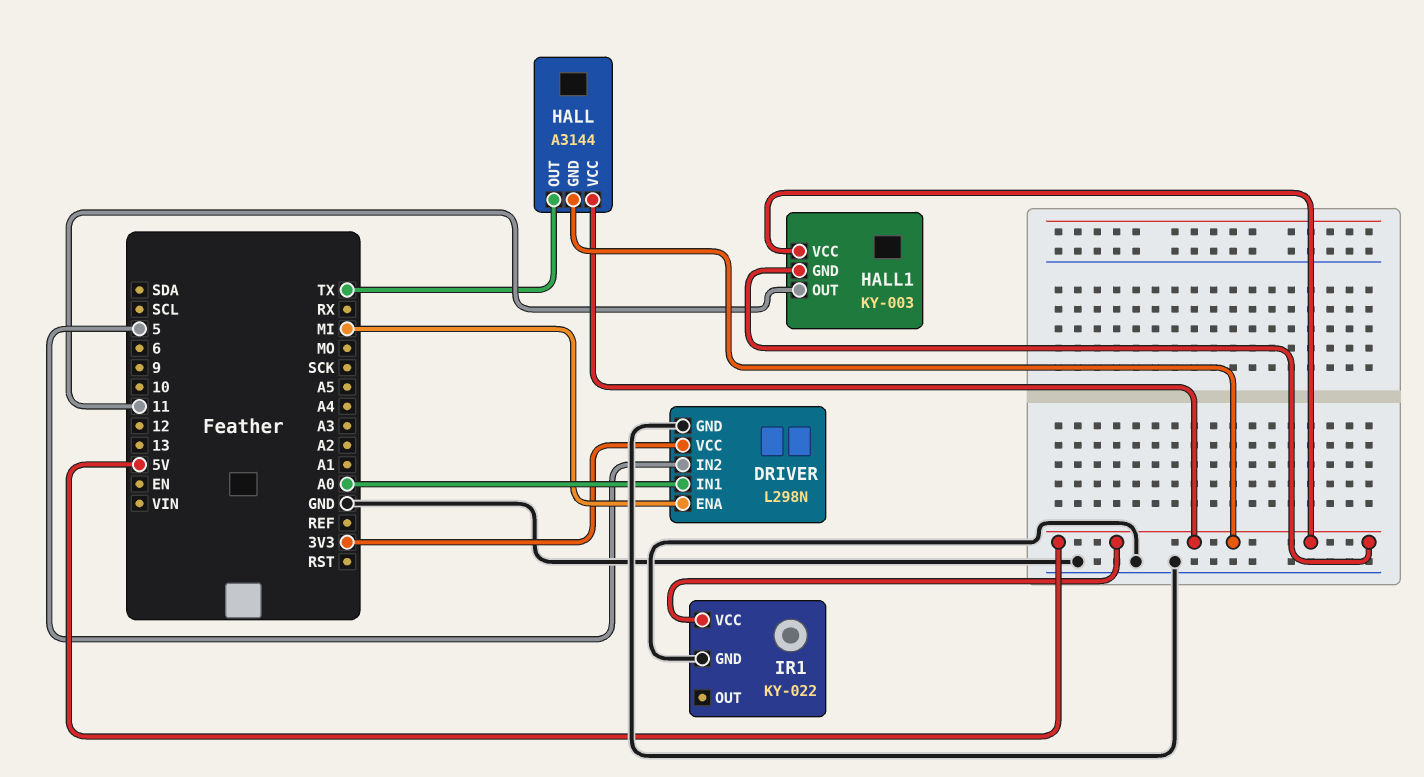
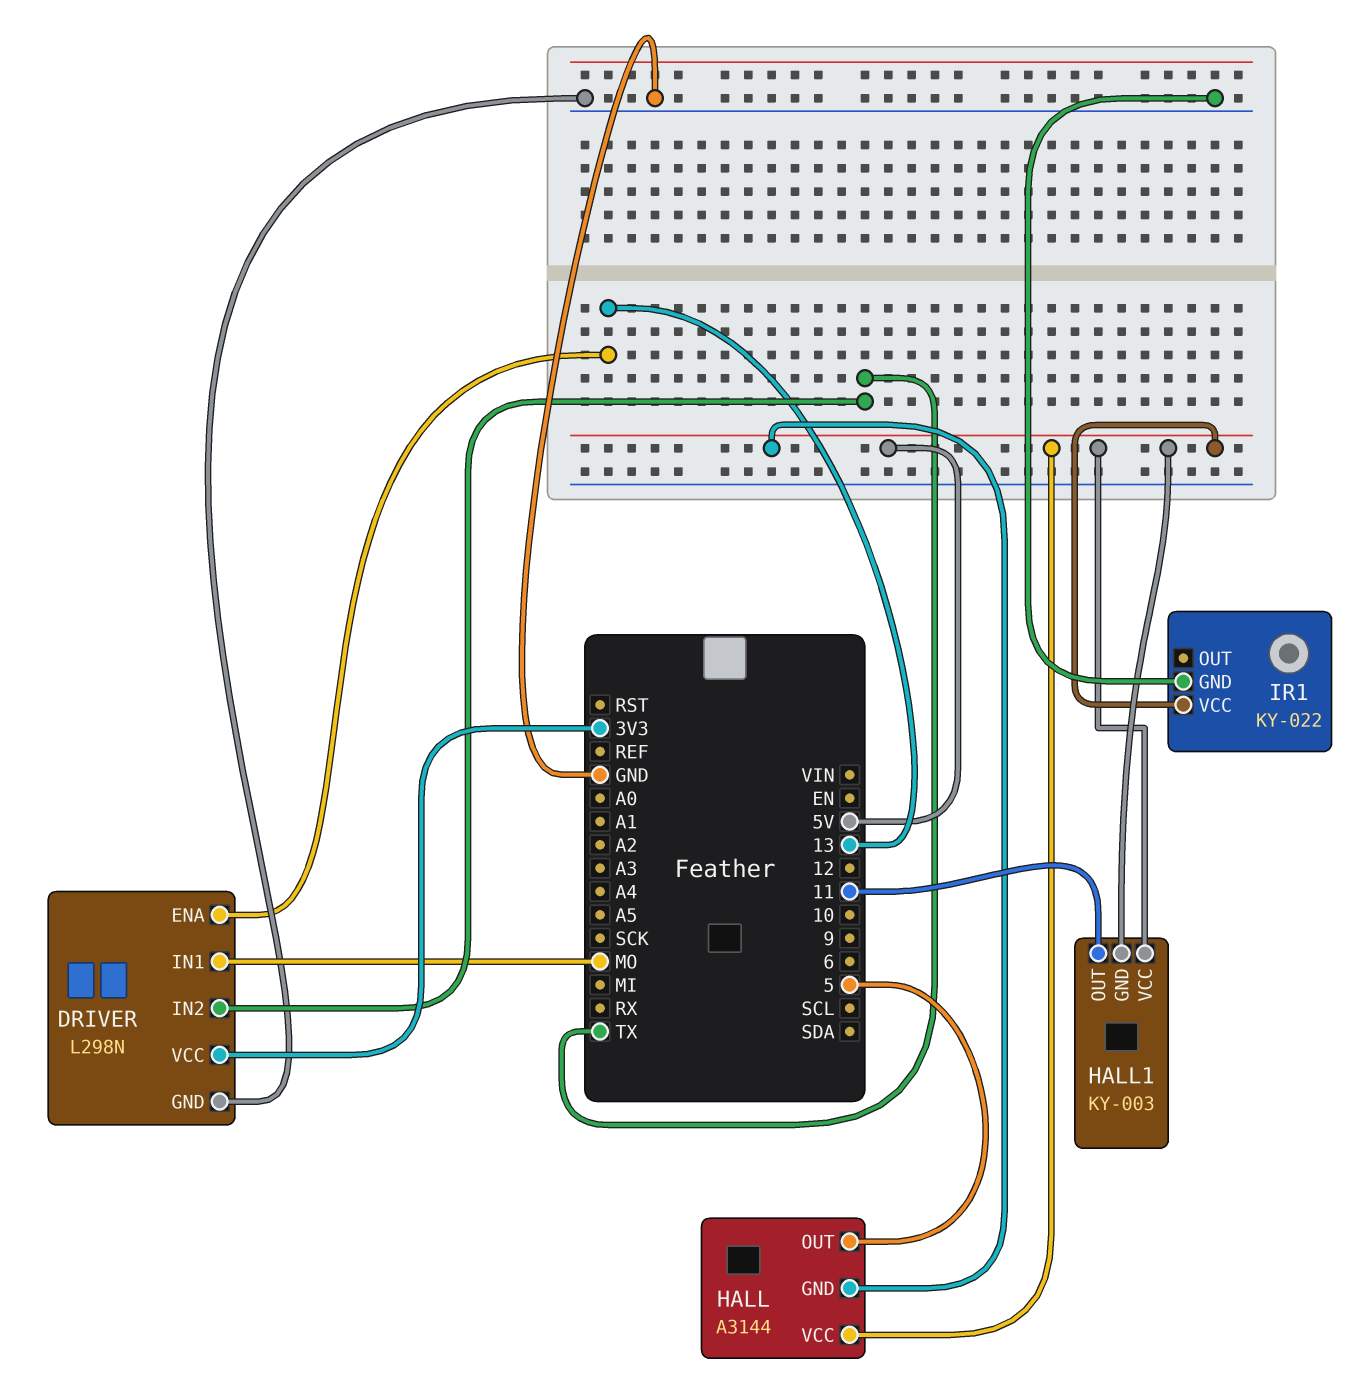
DRIVER pin ENA: MI -> 13
DRIVER pin IN1: A0 -> MO
DRIVER pin IN2: 5 -> TX
HALL pin OUT: TX -> 5

